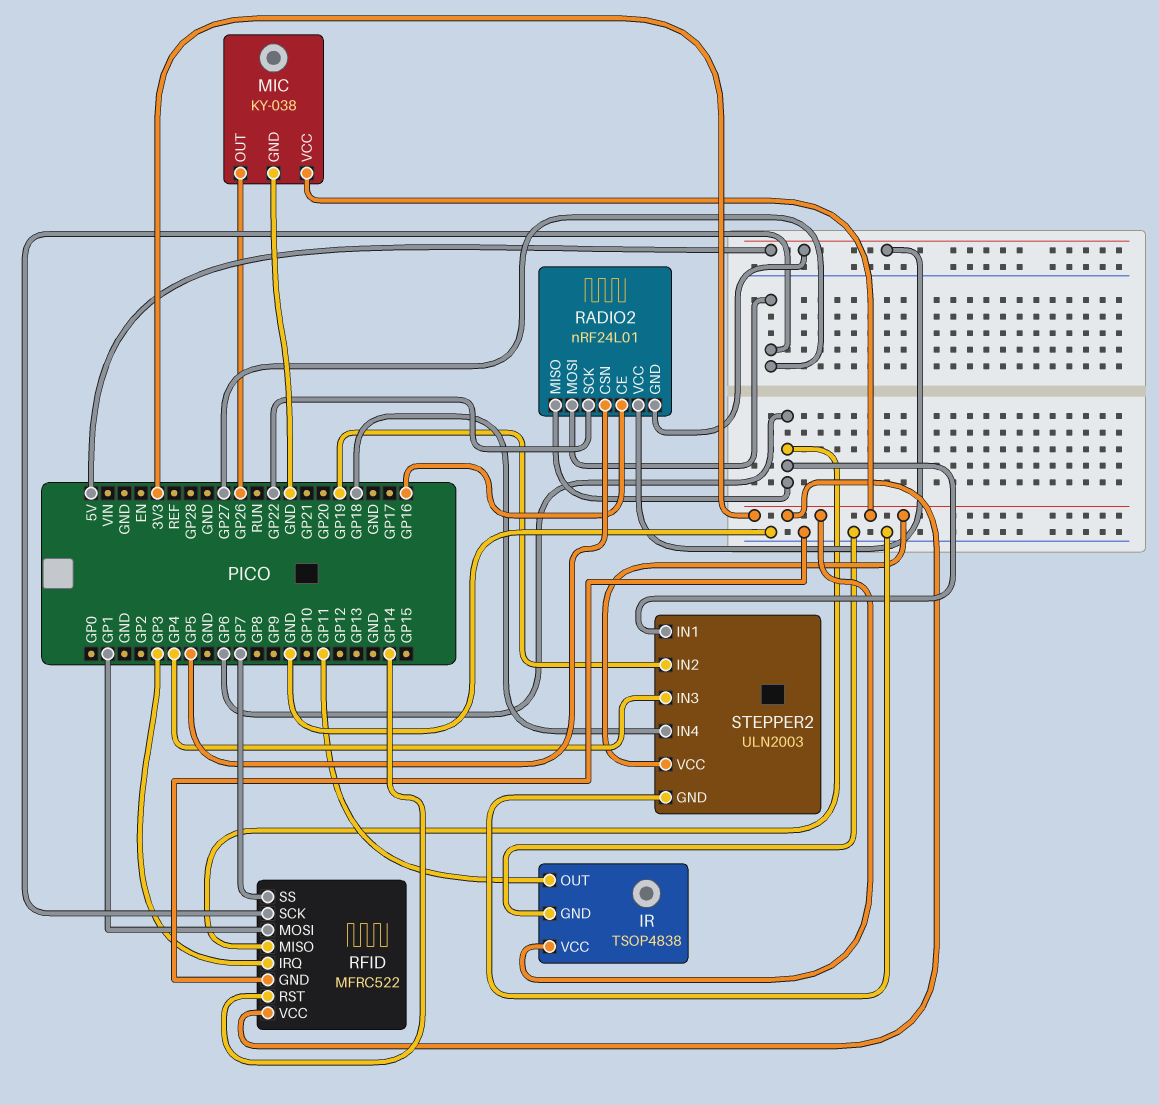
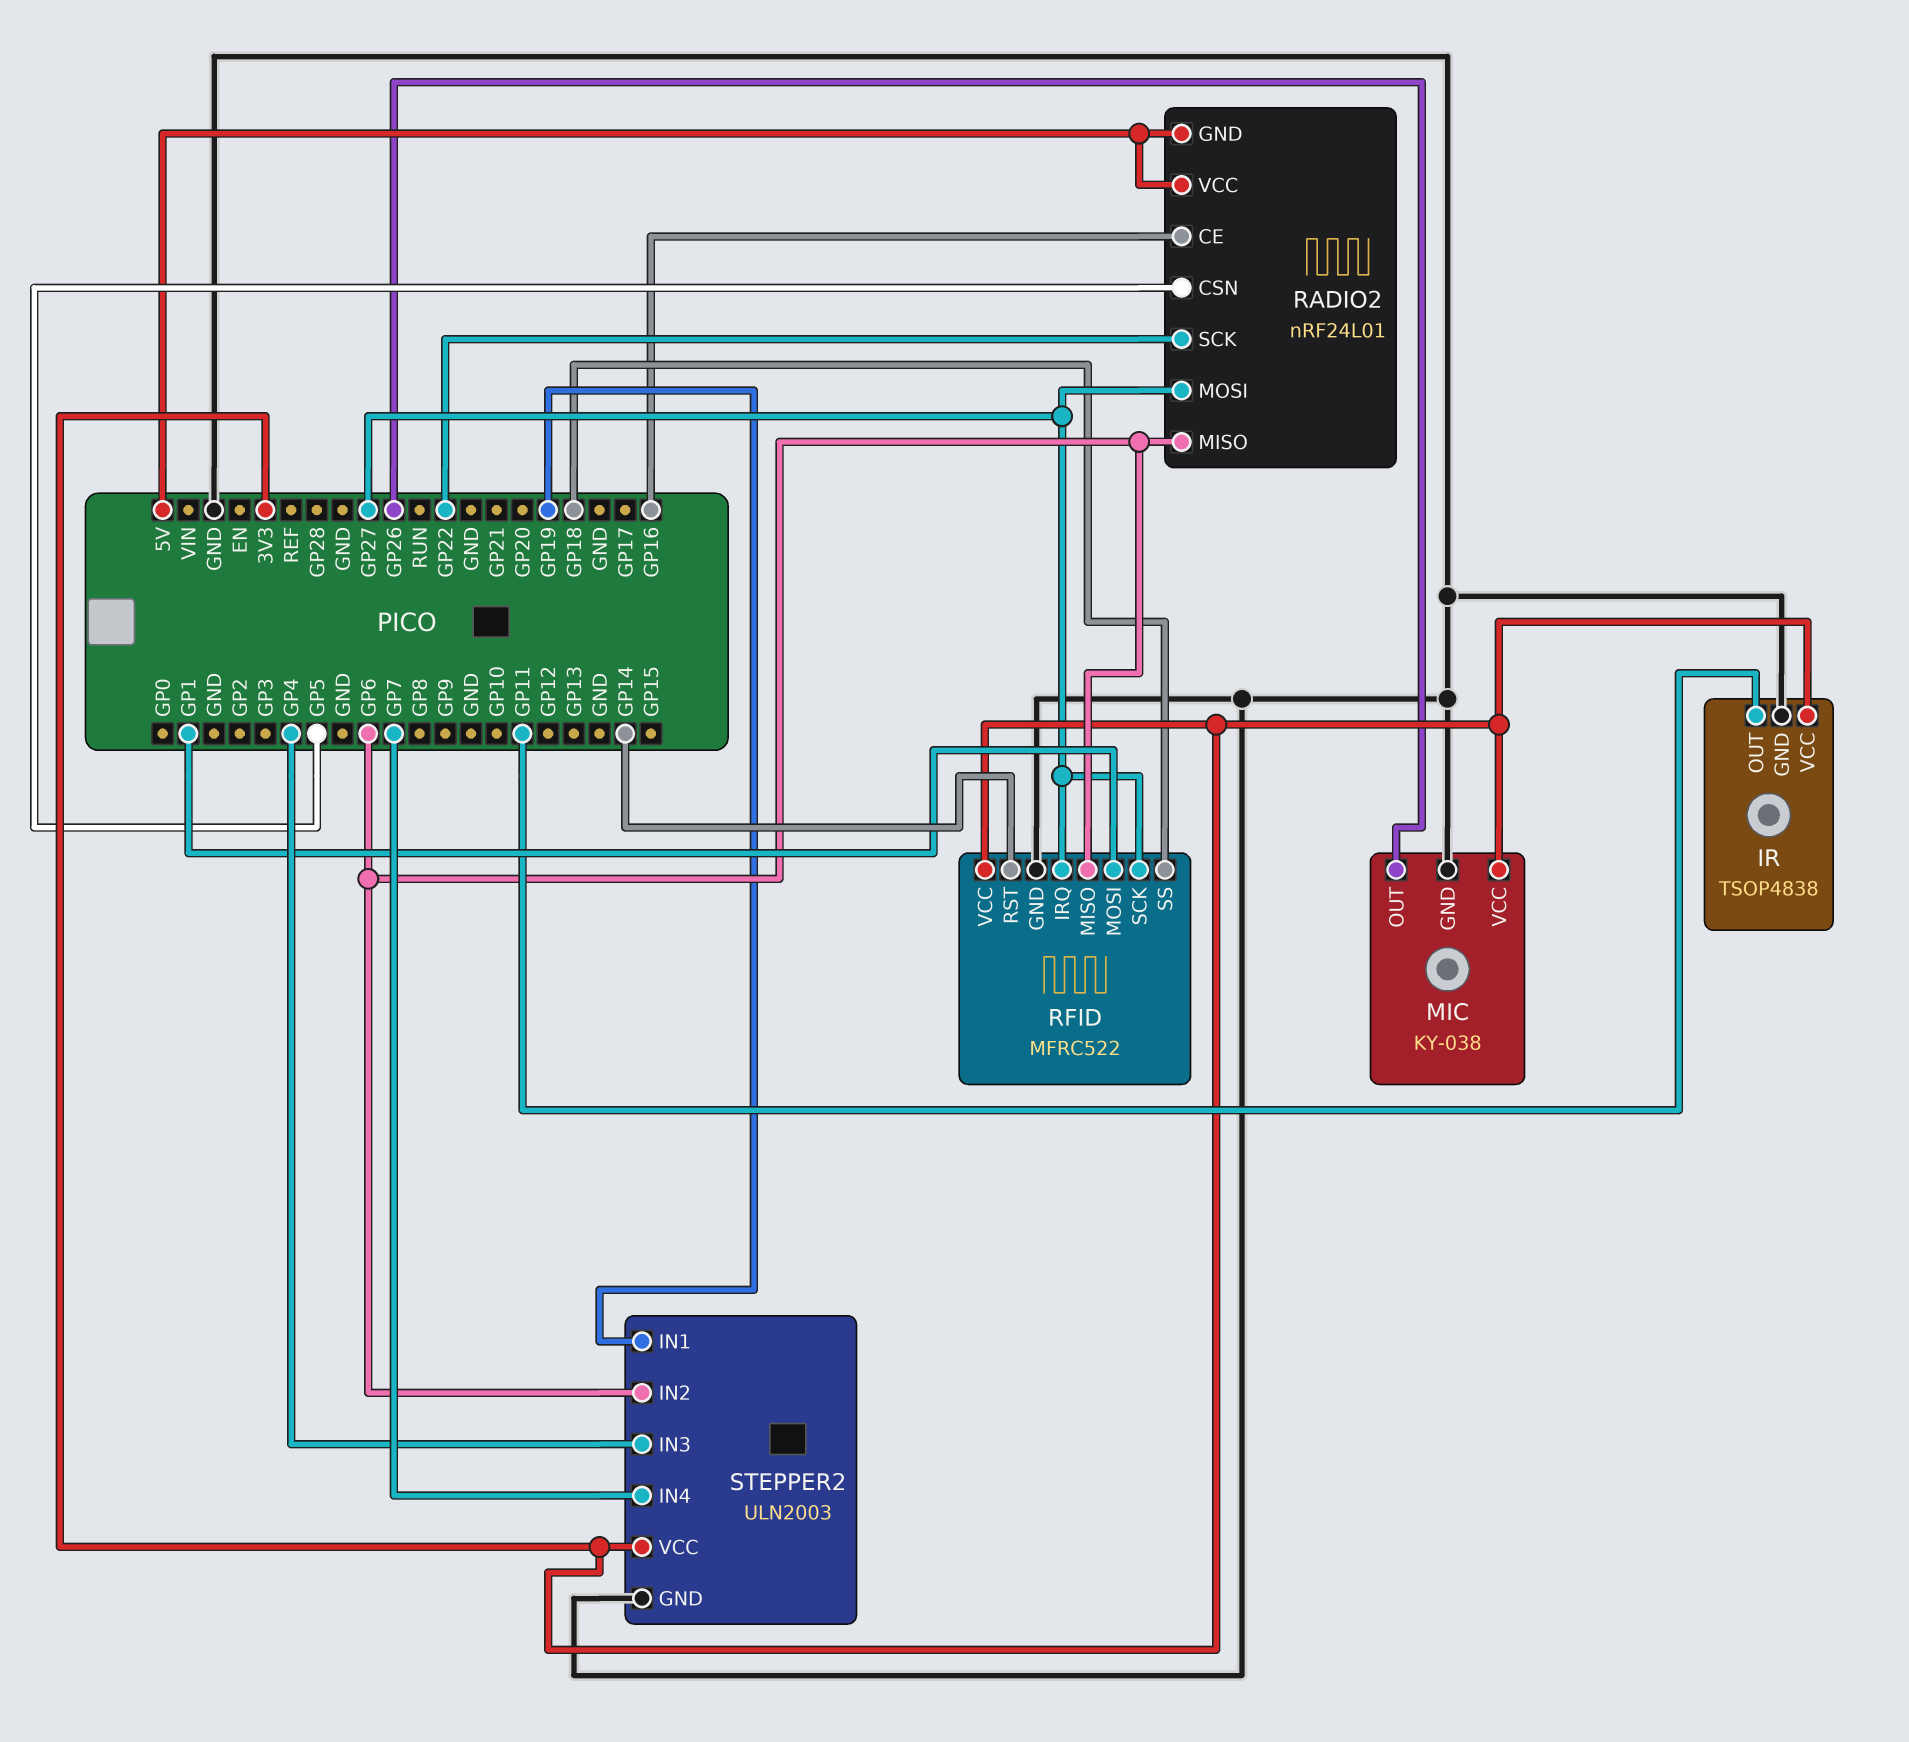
RFID pin IRQ: GP3 -> GP27
RFID pin SS: GP7 -> GP18
STEPPER2 pin IN1: GP6 -> GP19
STEPPER2 pin IN2: GP19 -> GP6
STEPPER2 pin IN4: GP18 -> GP7

